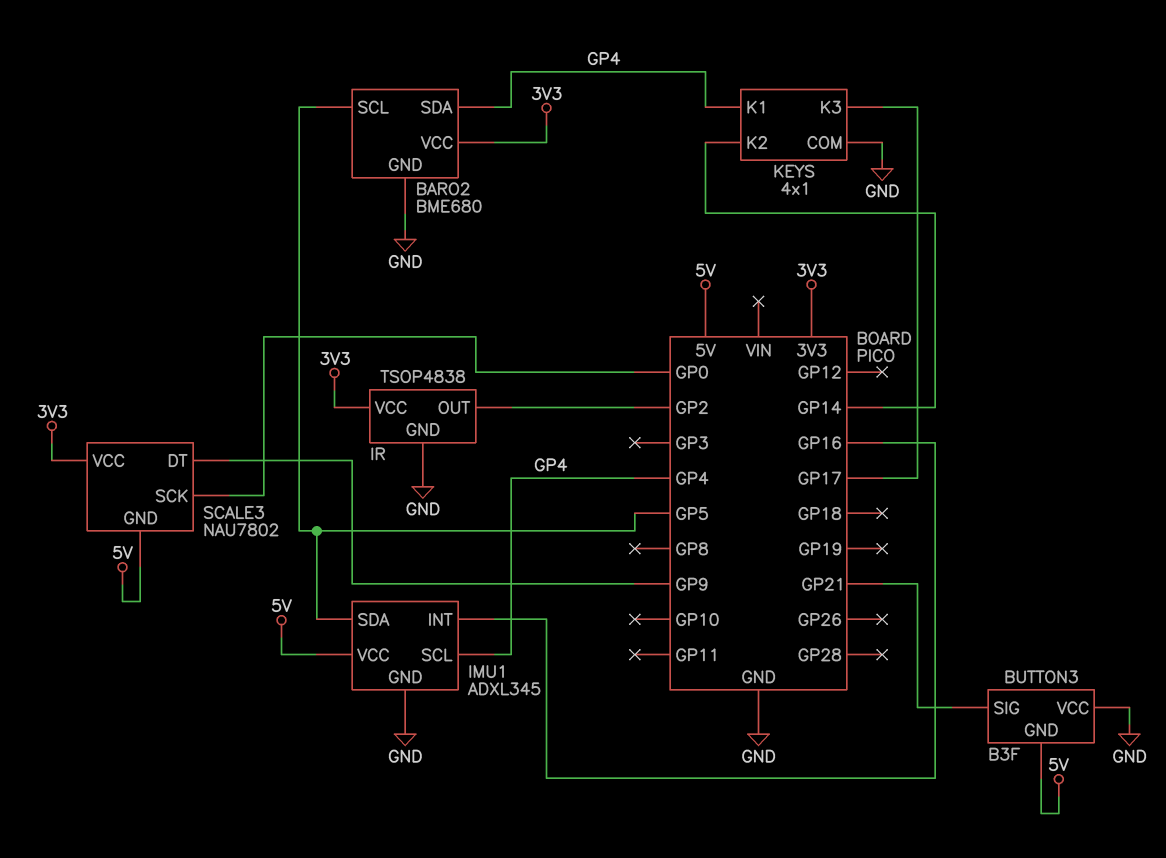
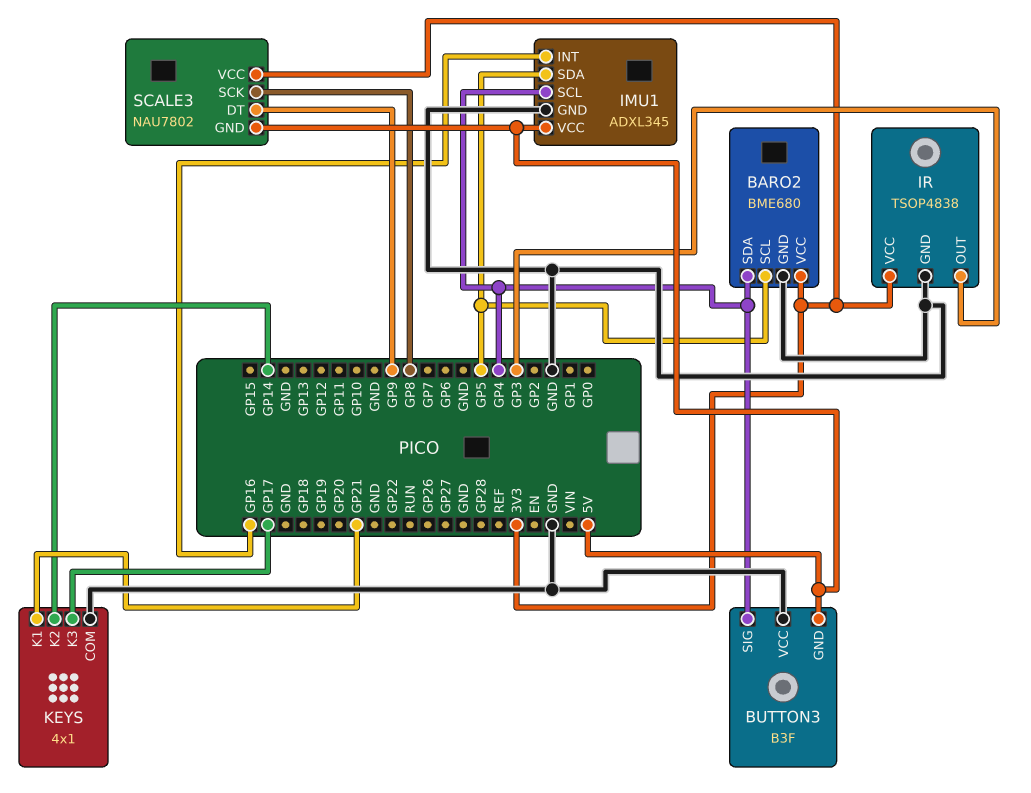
BUTTON3 pin SIG: GP21 -> GP4
IR pin OUT: GP2 -> GP3
KEYS pin K1: GP4 -> GP21
SCALE3 pin SCK: GP0 -> GP8

